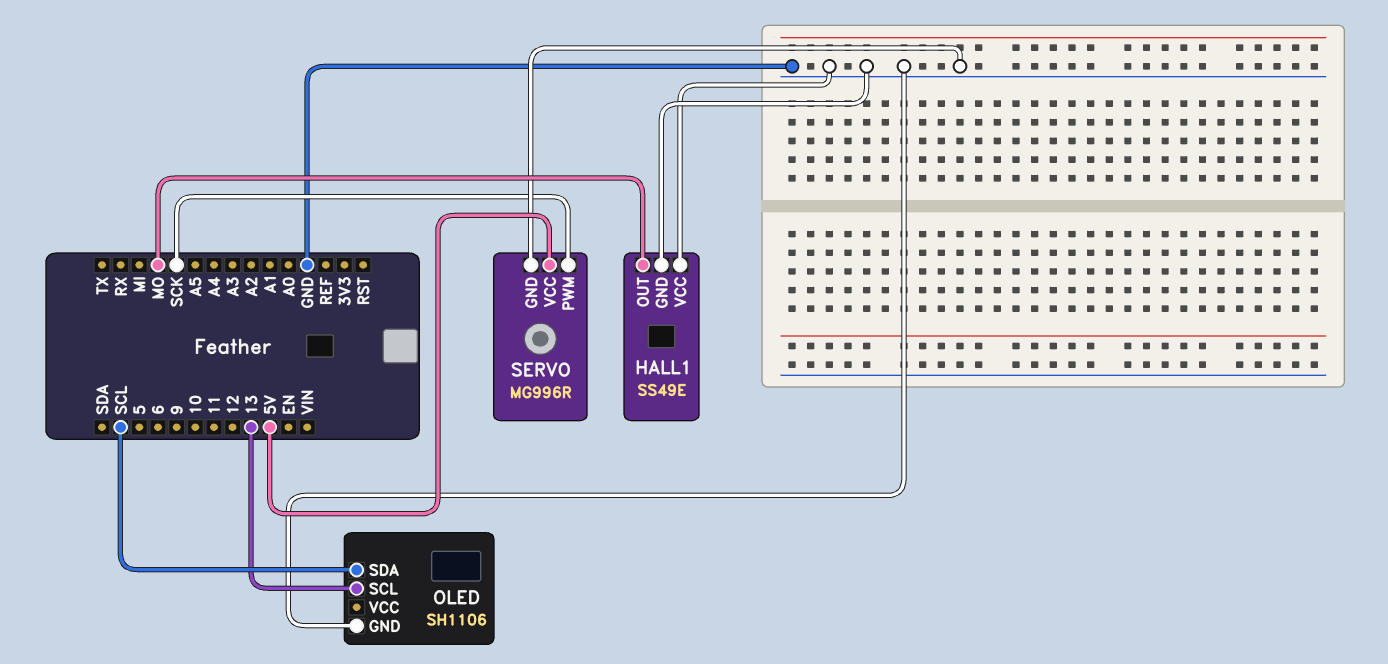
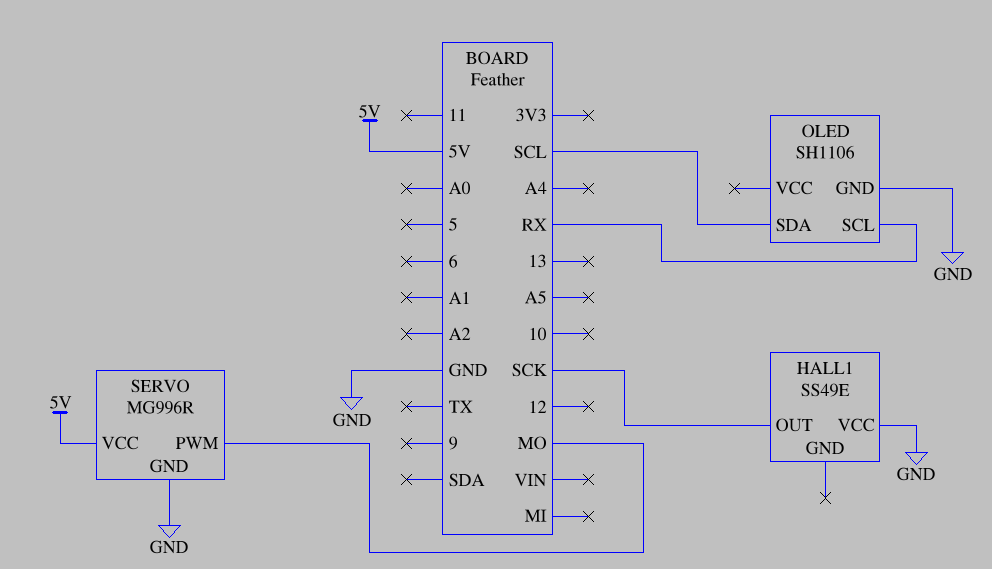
HALL1 pin GND: GND -> none
HALL1 pin OUT: MO -> SCK
OLED pin SCL: 13 -> RX
SERVO pin PWM: SCK -> MO

